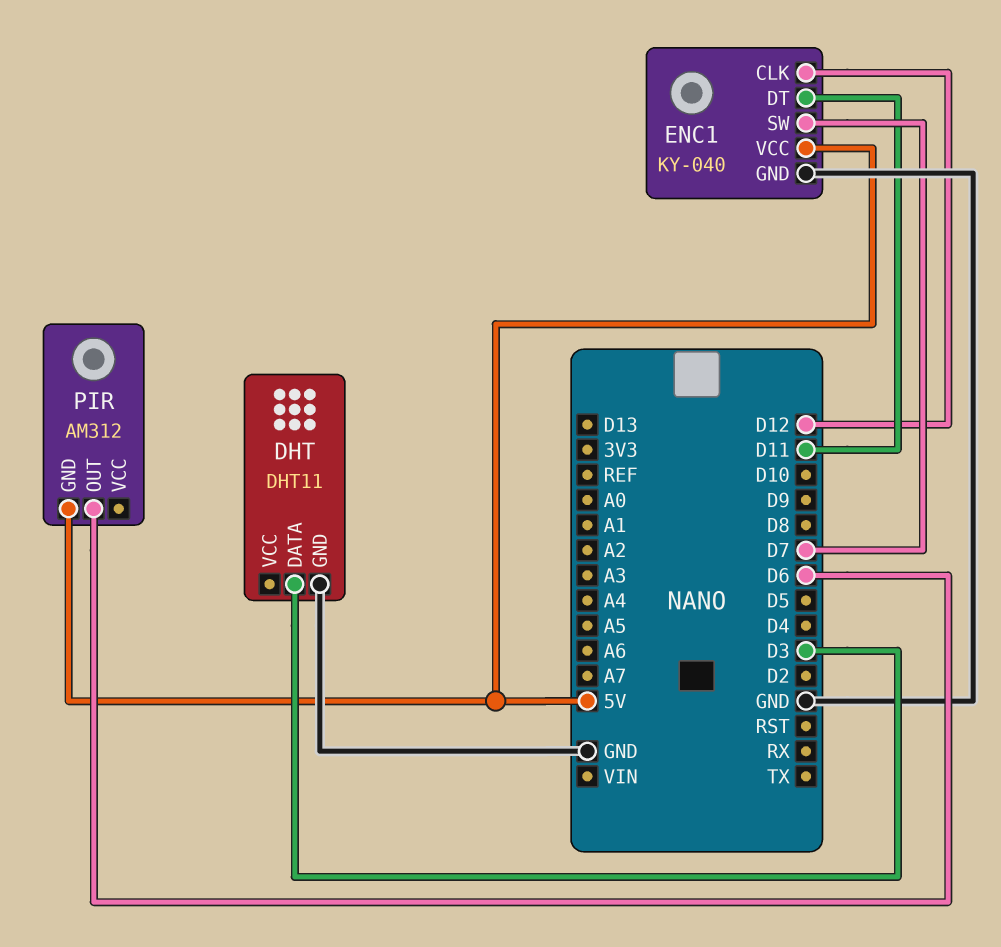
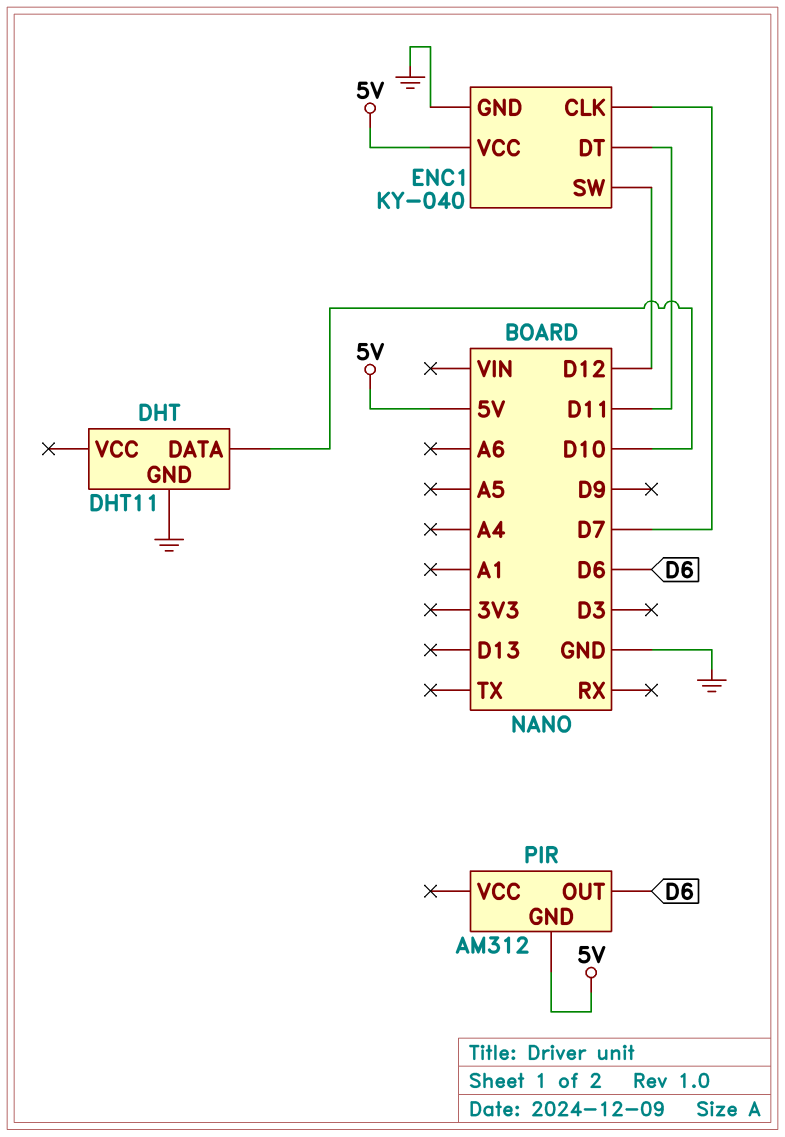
DHT pin DATA: D3 -> D10
ENC1 pin CLK: D12 -> D7
ENC1 pin SW: D7 -> D12

